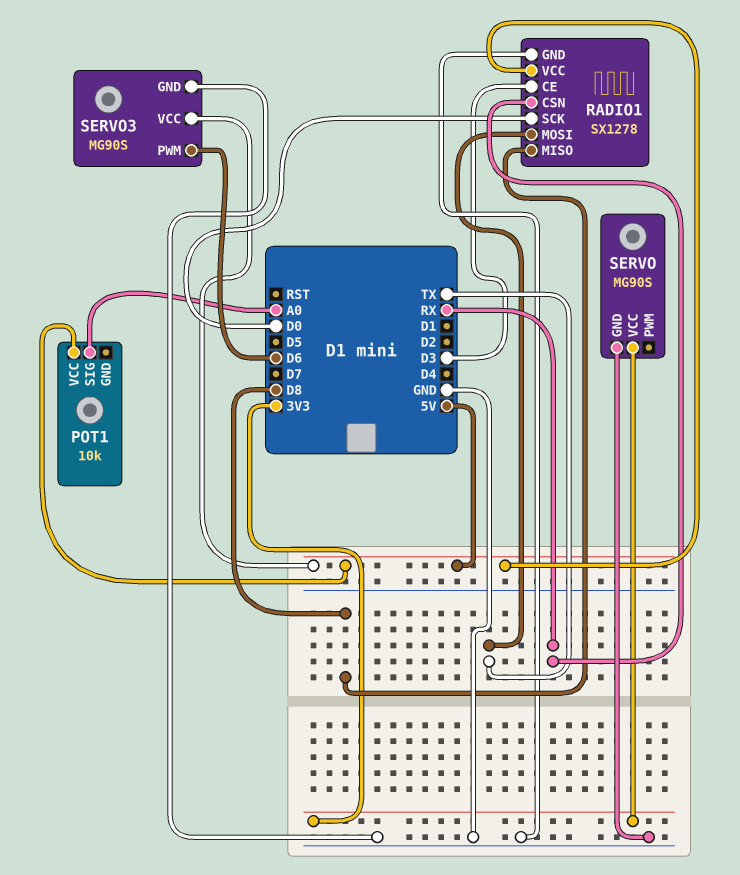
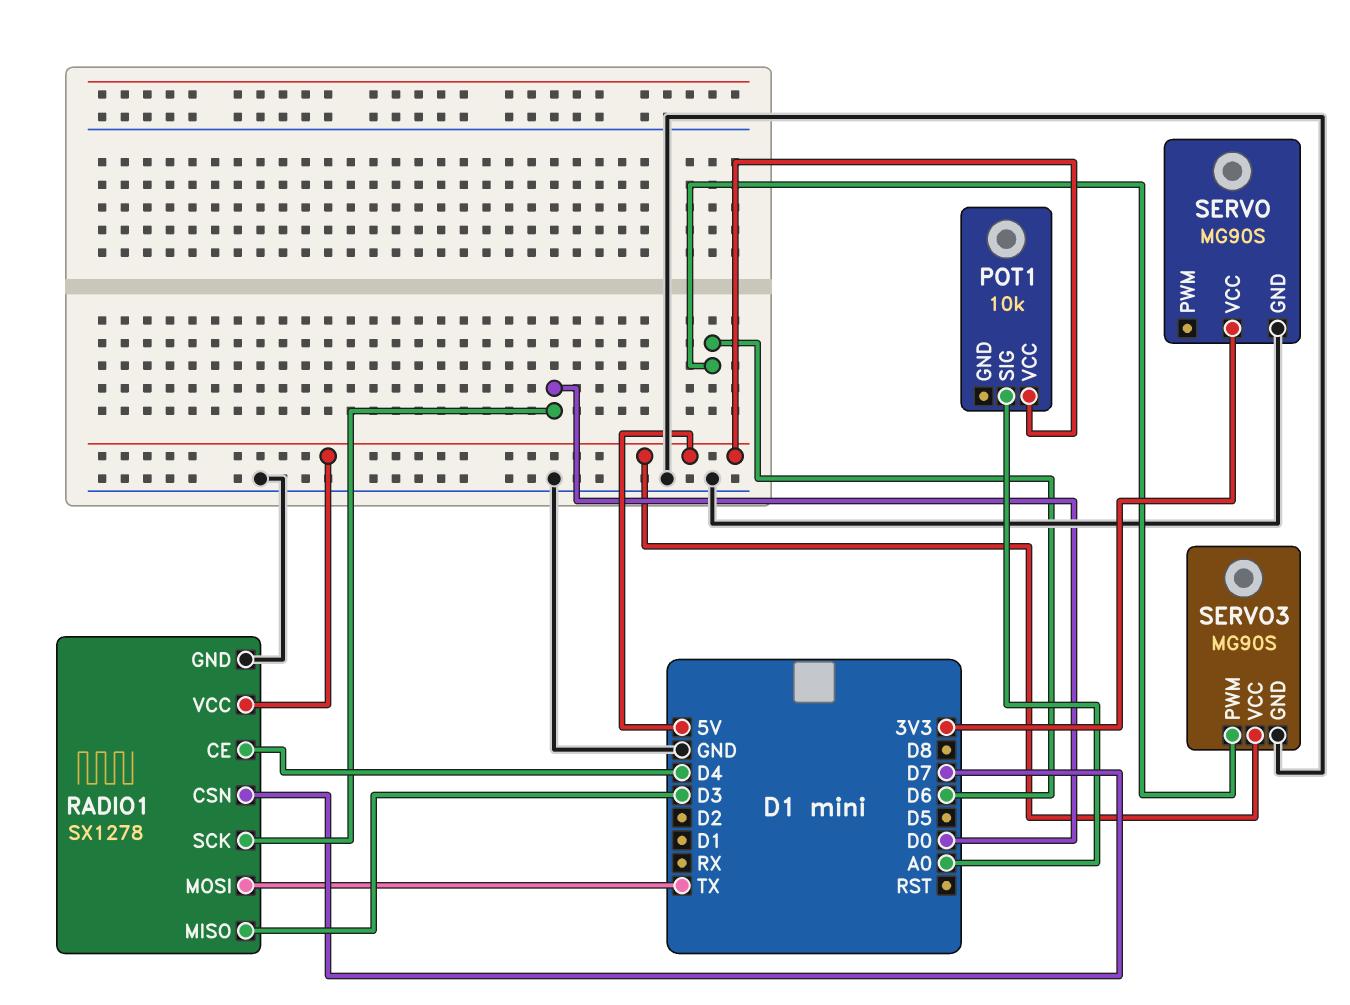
RADIO1 pin CE: D3 -> D4
RADIO1 pin CSN: RX -> D7
RADIO1 pin MISO: D8 -> D3

